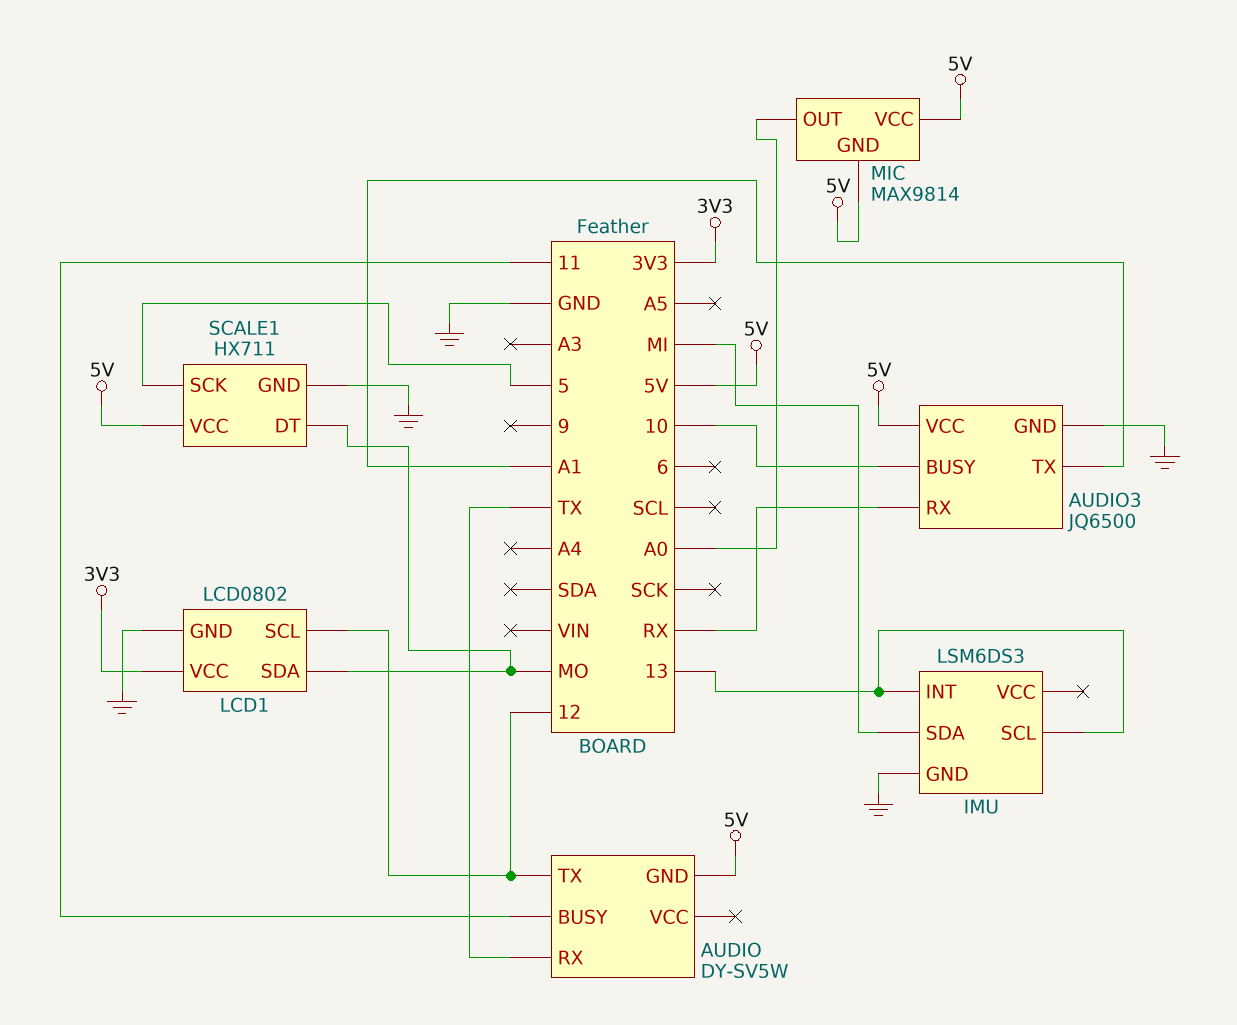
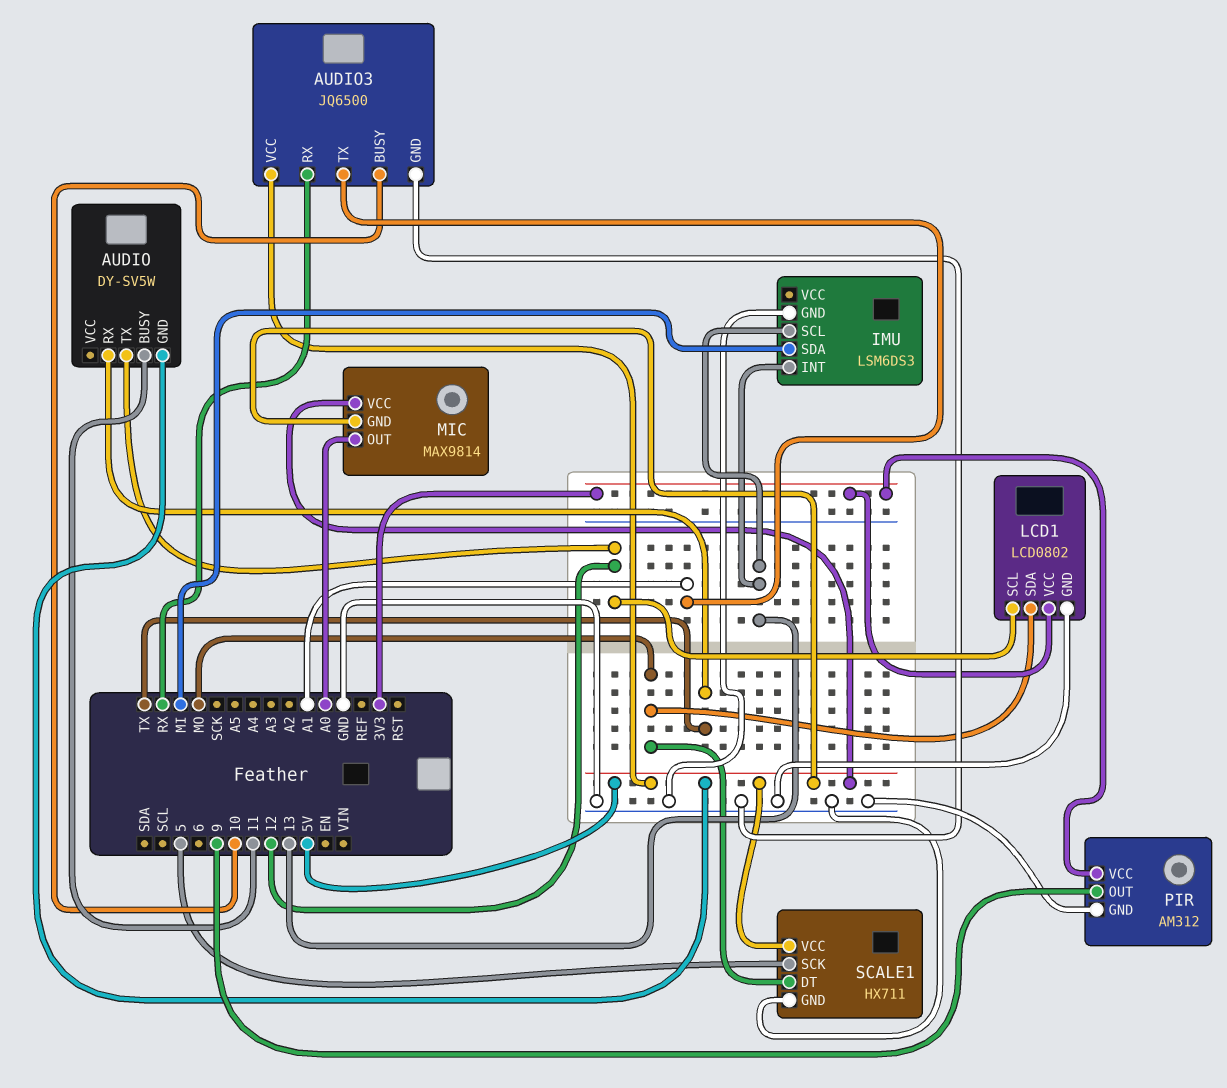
PIR: none -> AM312
PIR pin GND: none -> GND
PIR pin OUT: none -> 9
PIR pin VCC: none -> 3V3

